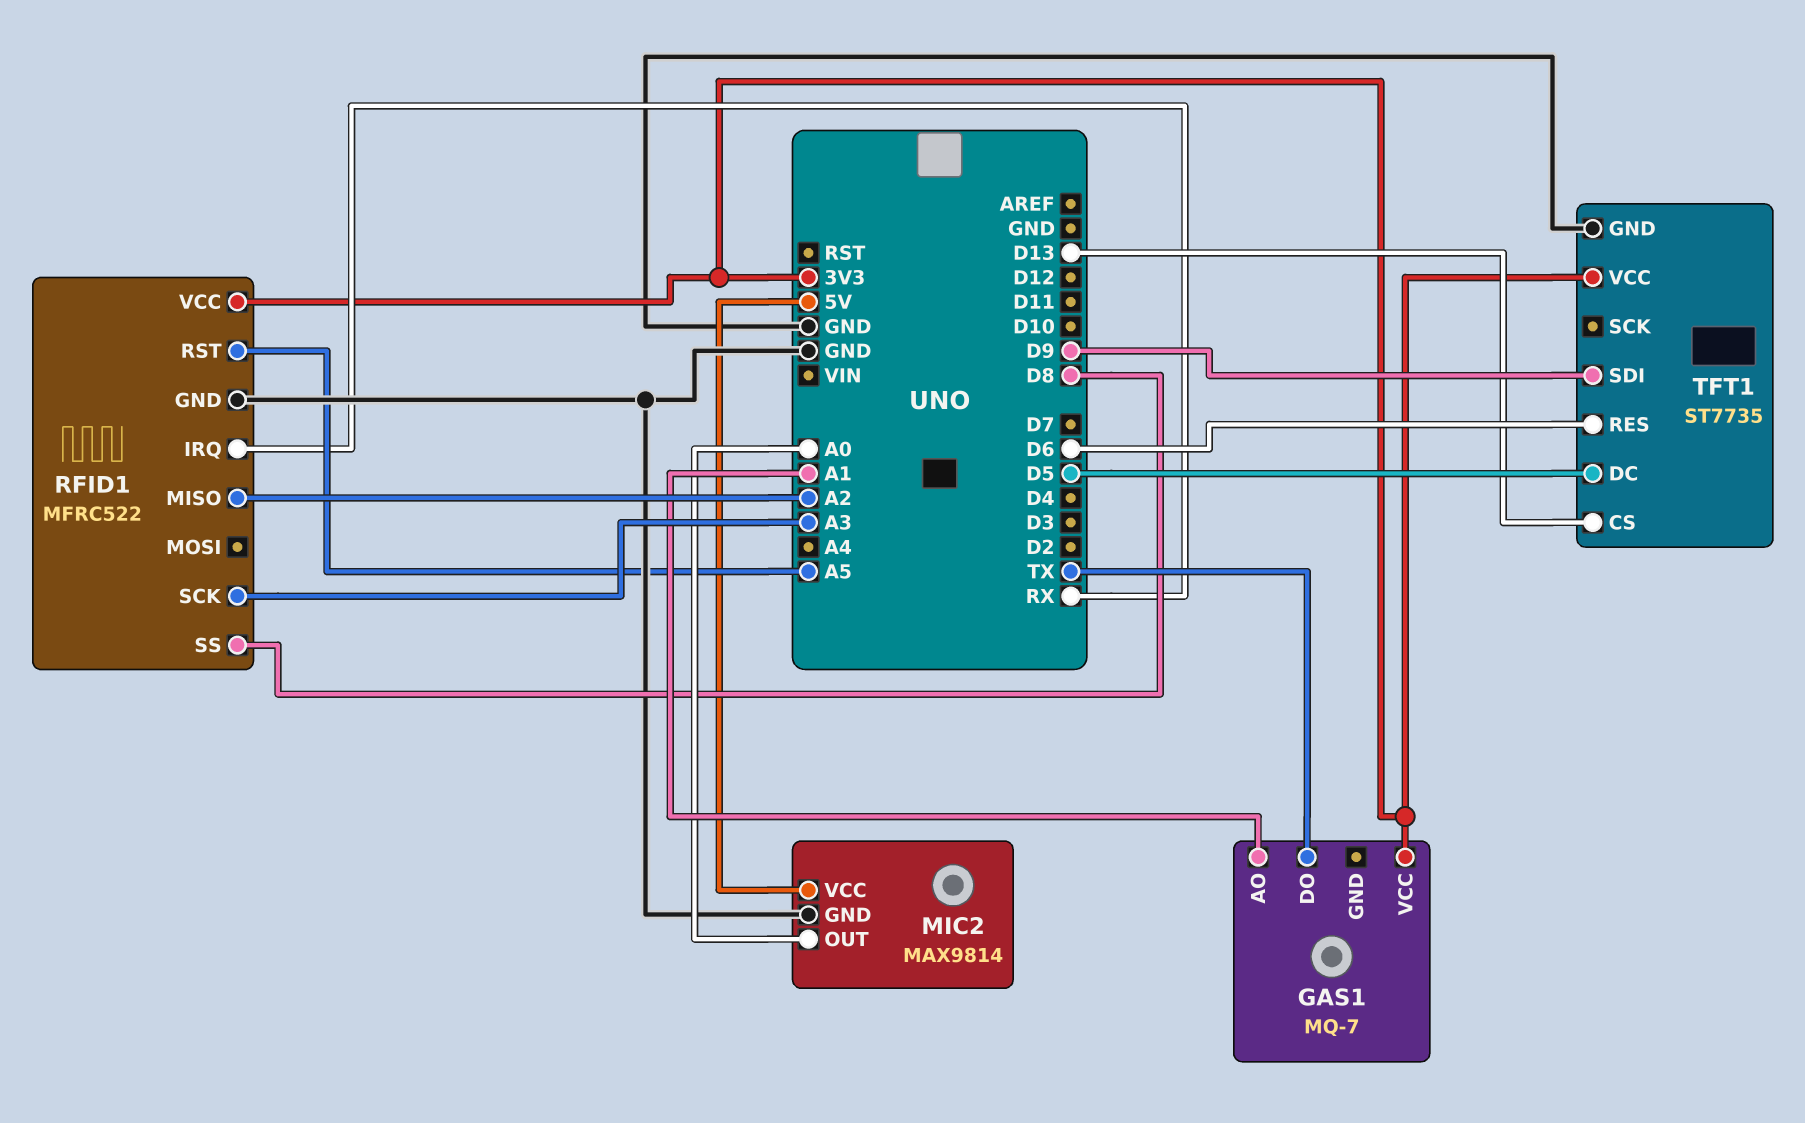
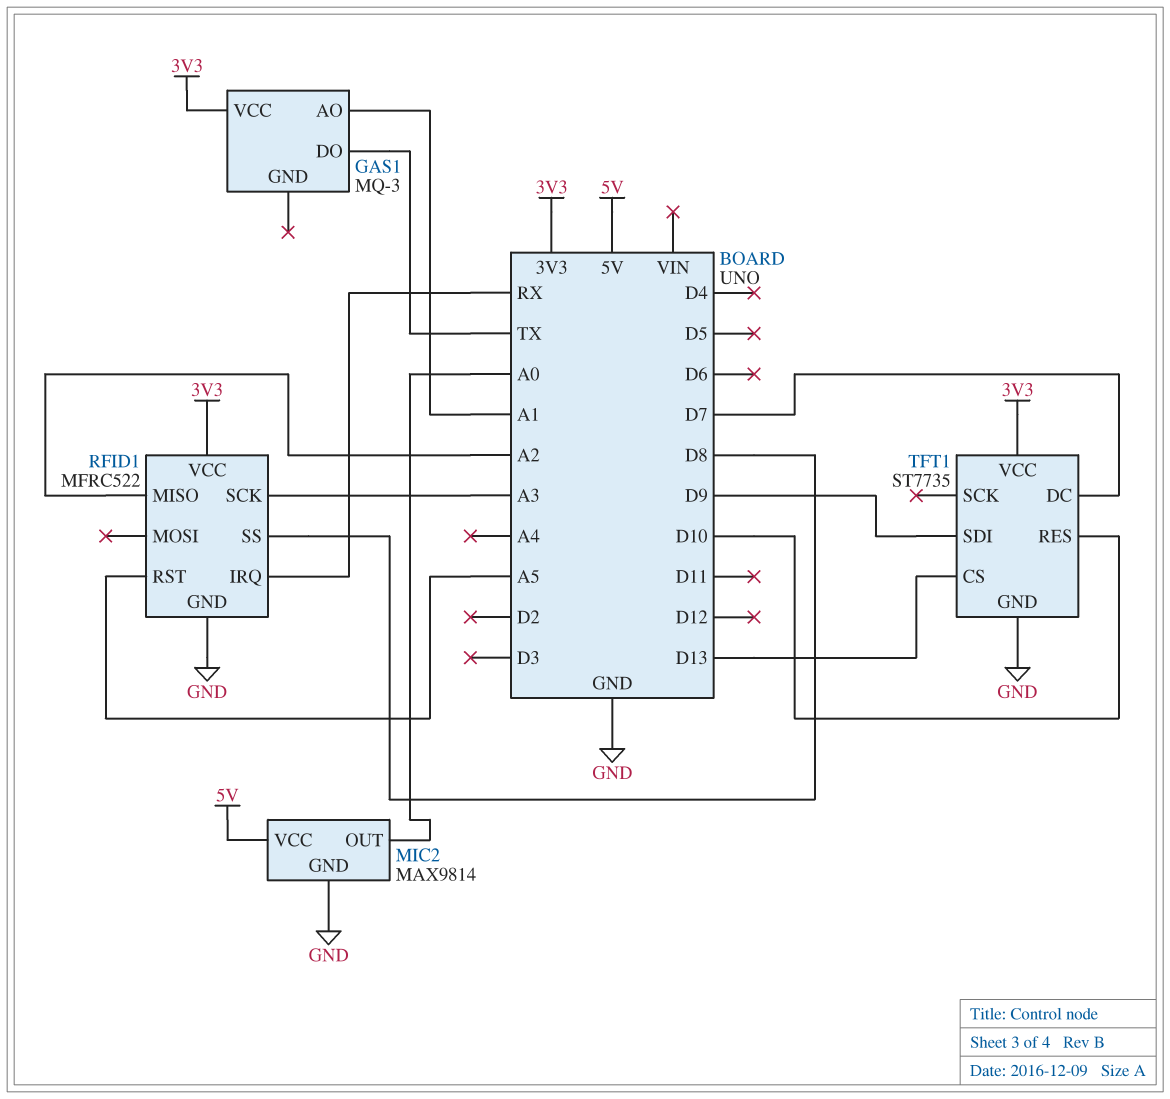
GAS1: MQ-7 -> MQ-3
TFT1 pin DC: D5 -> D7
TFT1 pin RES: D6 -> D10

